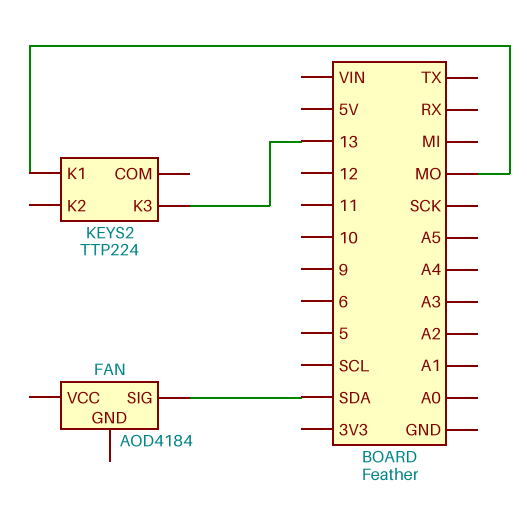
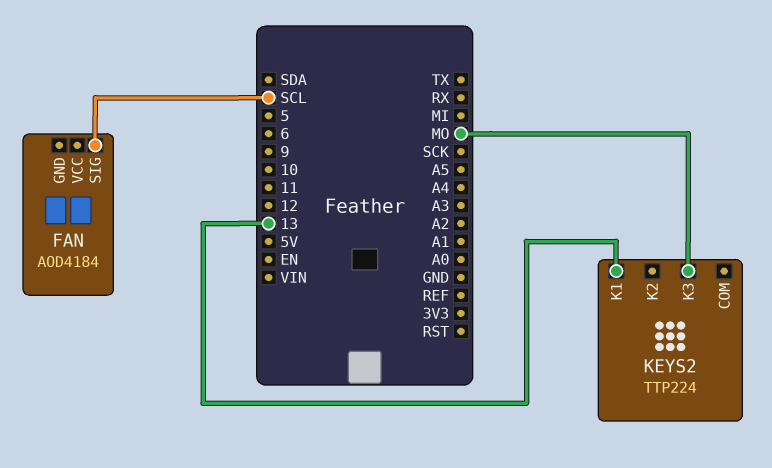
FAN pin SIG: SDA -> SCL
KEYS2 pin K1: MO -> 13
KEYS2 pin K3: 13 -> MO

